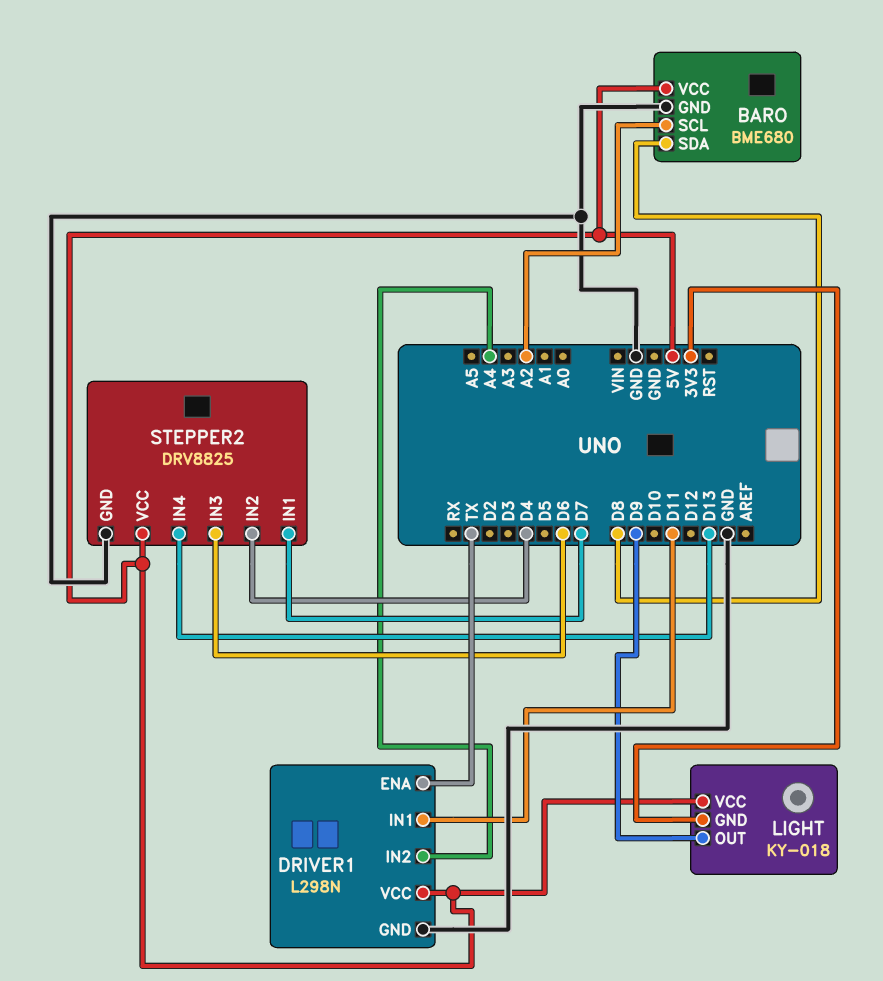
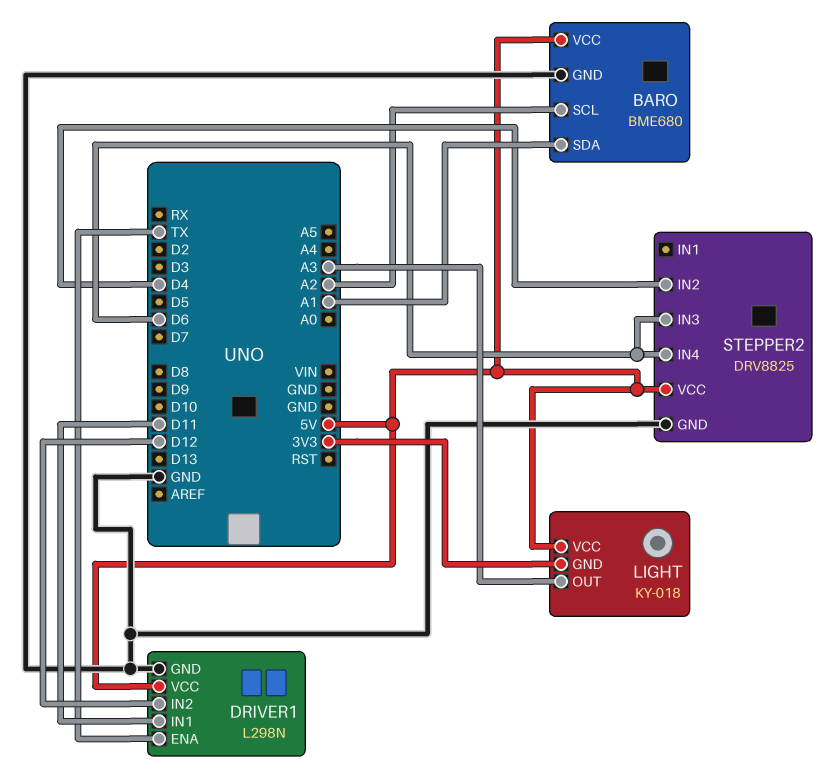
BARO pin SDA: D8 -> A1
DRIVER1 pin IN2: A4 -> D12
LIGHT pin OUT: D9 -> A3
STEPPER2 pin IN1: D7 -> none
STEPPER2 pin IN4: D13 -> D6

